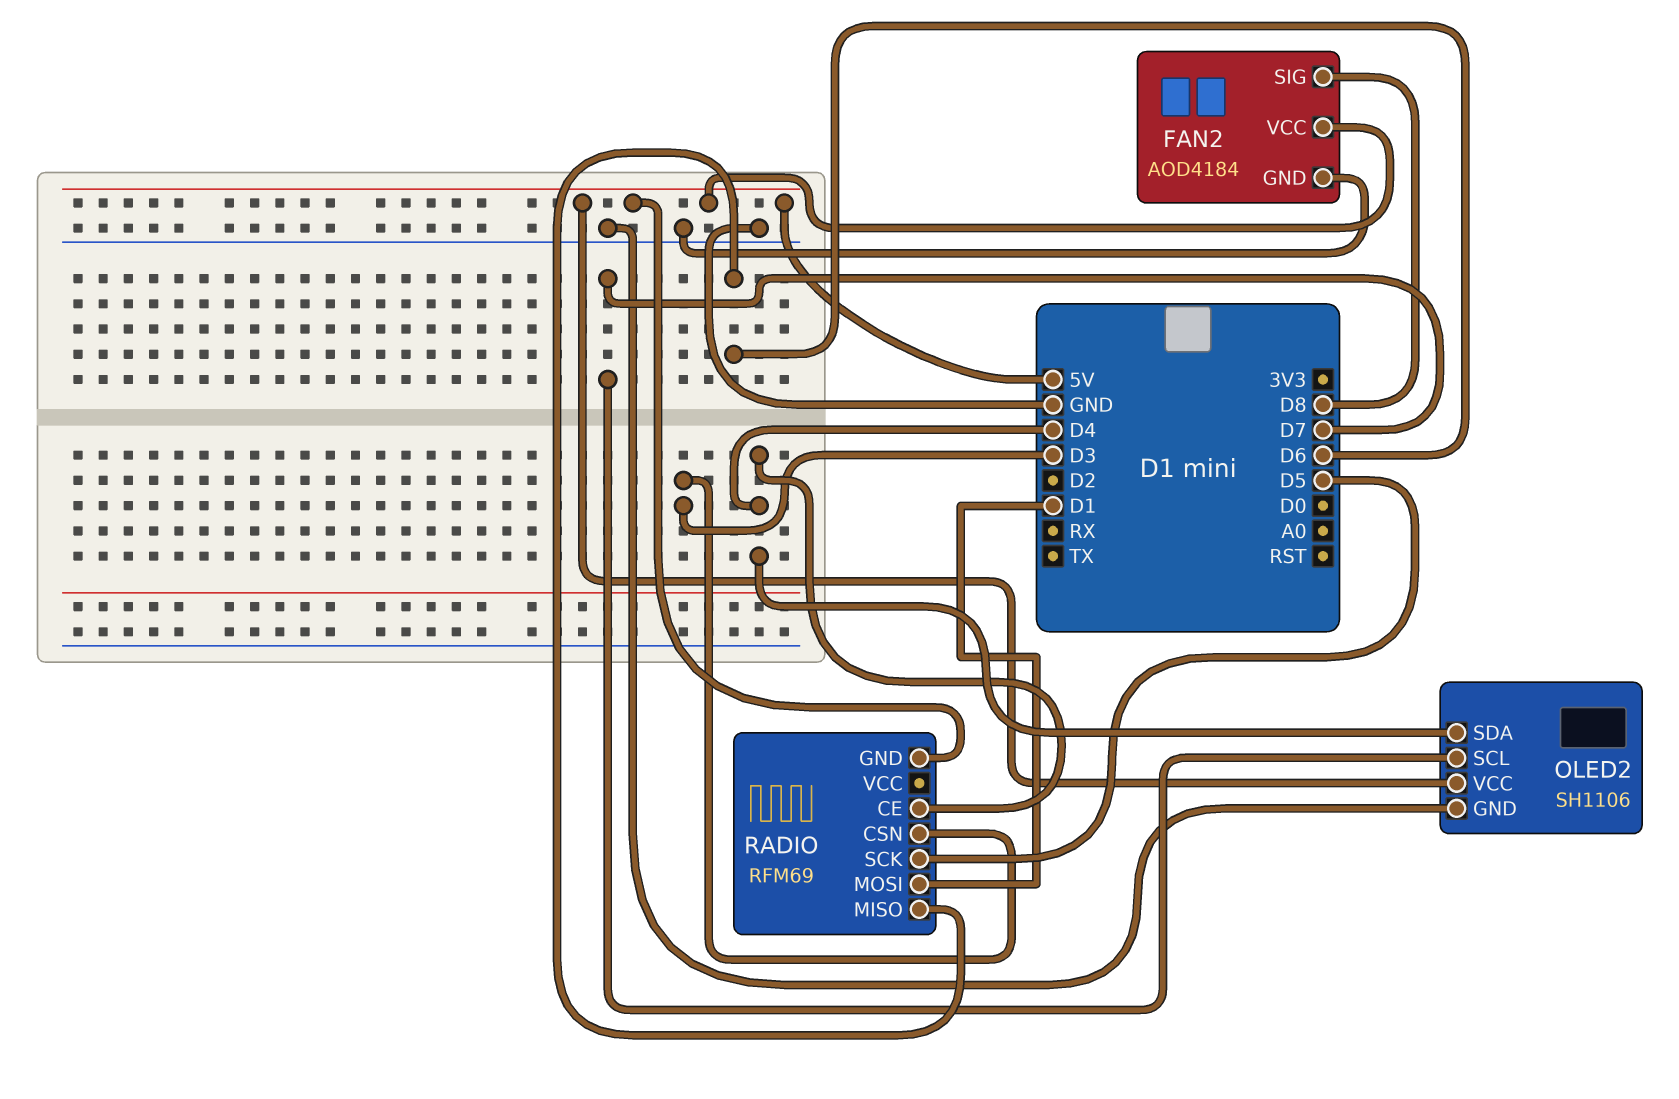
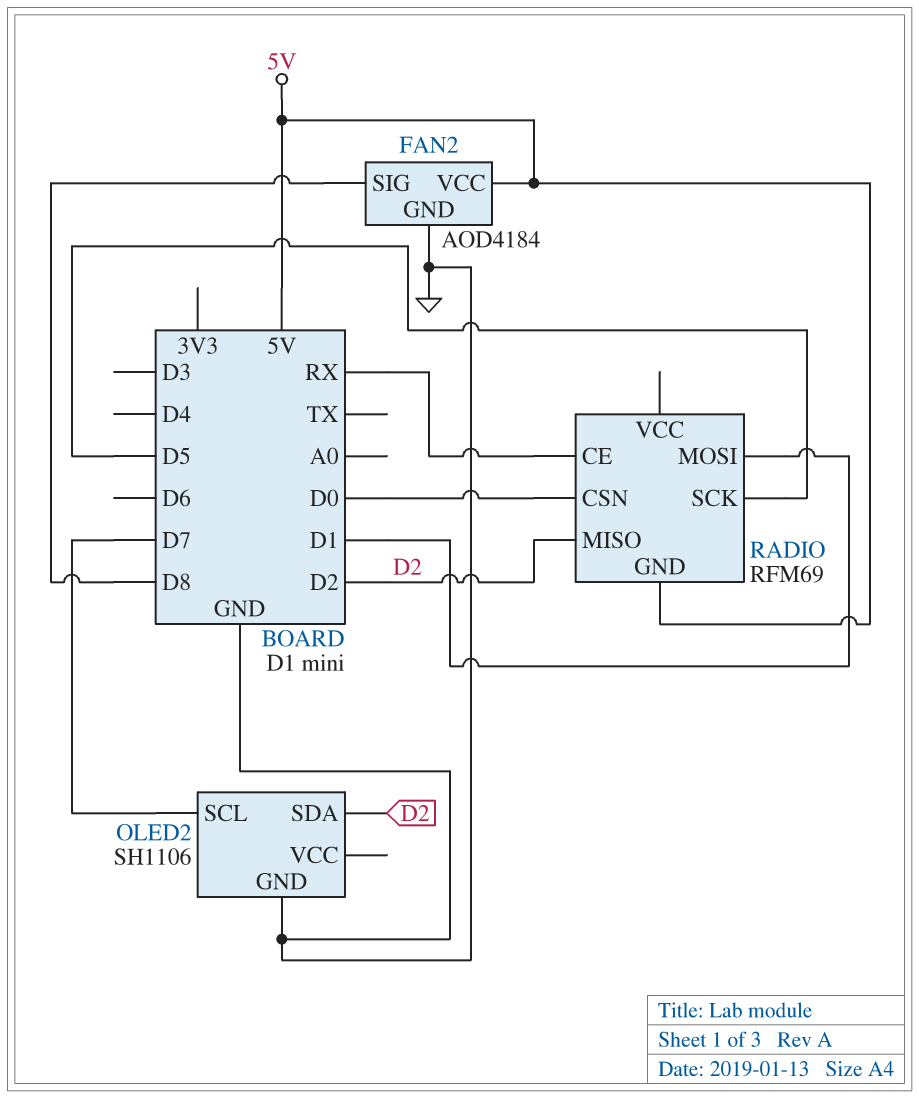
OLED2 pin SDA: D4 -> D2
OLED2 pin VCC: 5V -> none
RADIO pin CE: D4 -> RX
RADIO pin CSN: D3 -> D0
RADIO pin MISO: D6 -> D2

